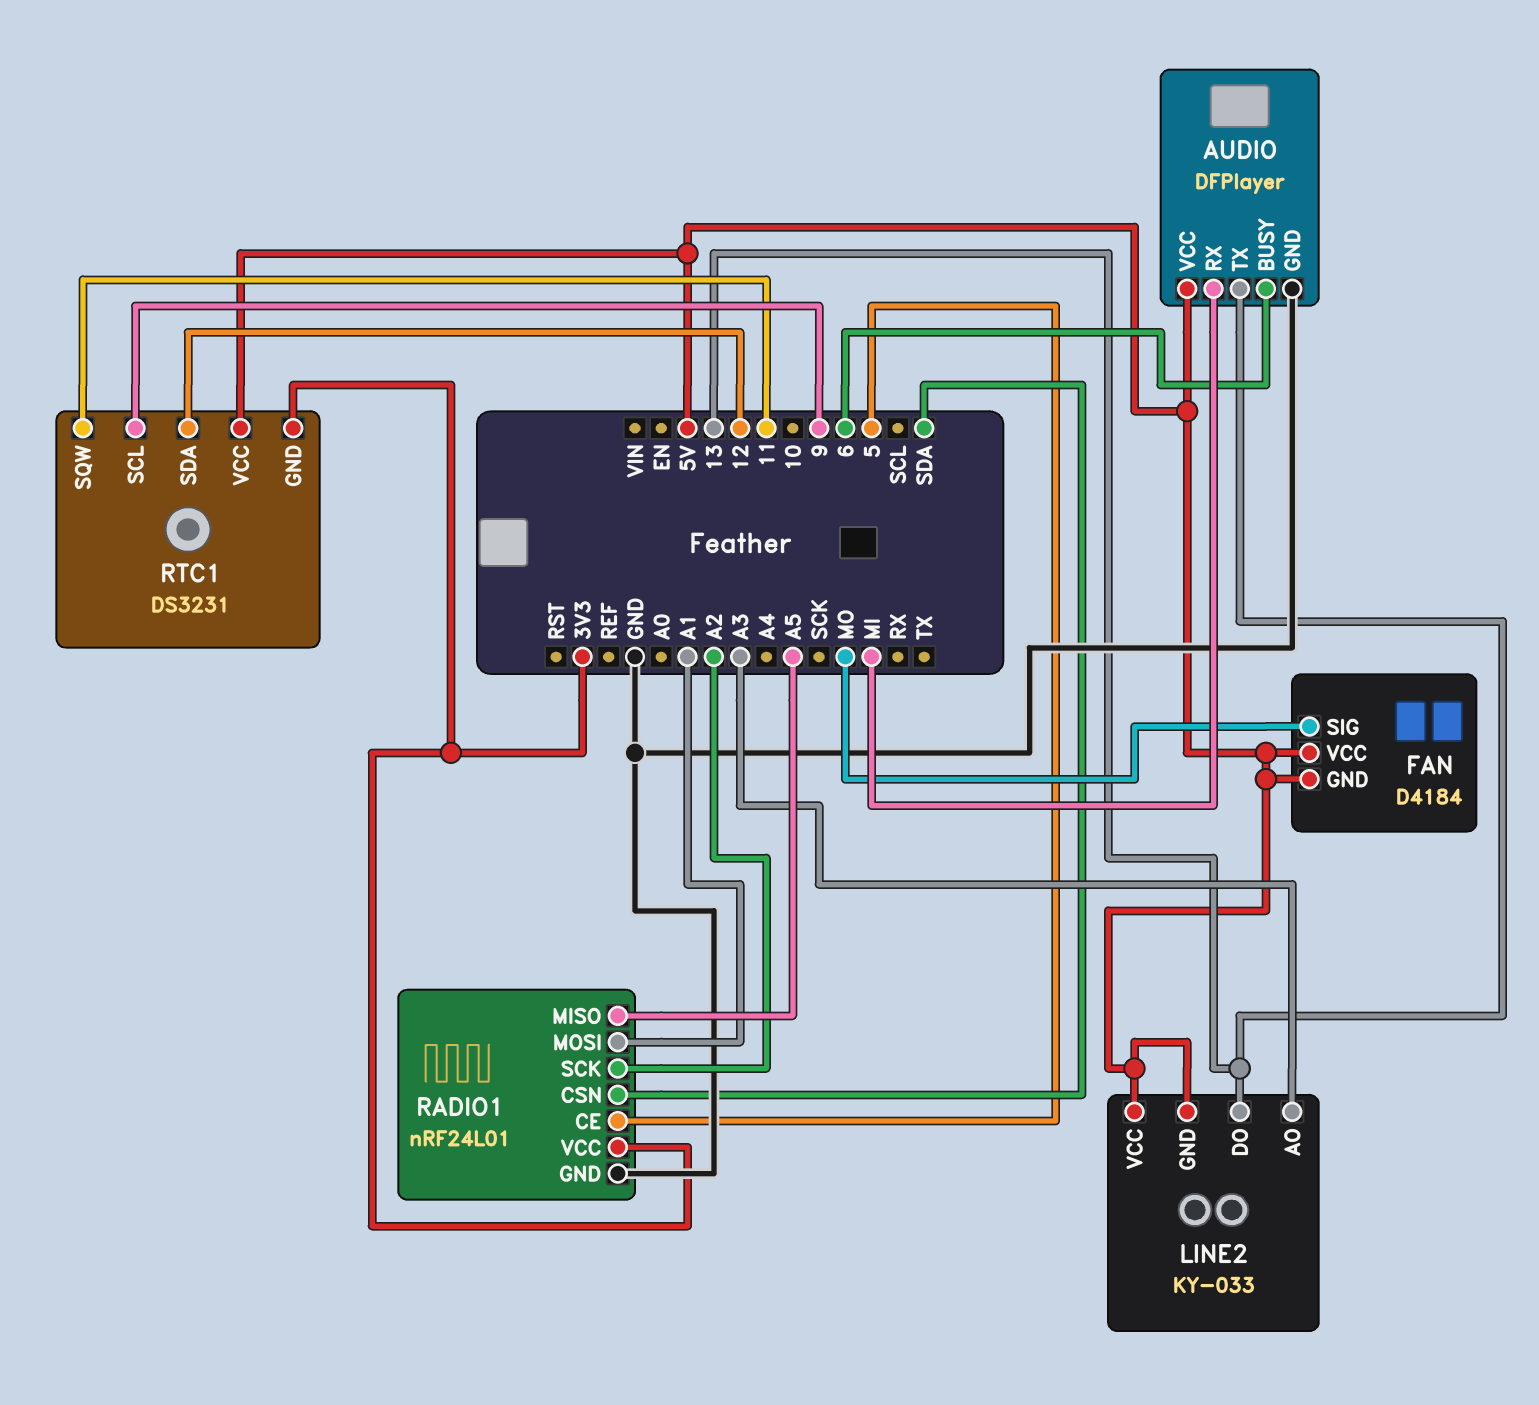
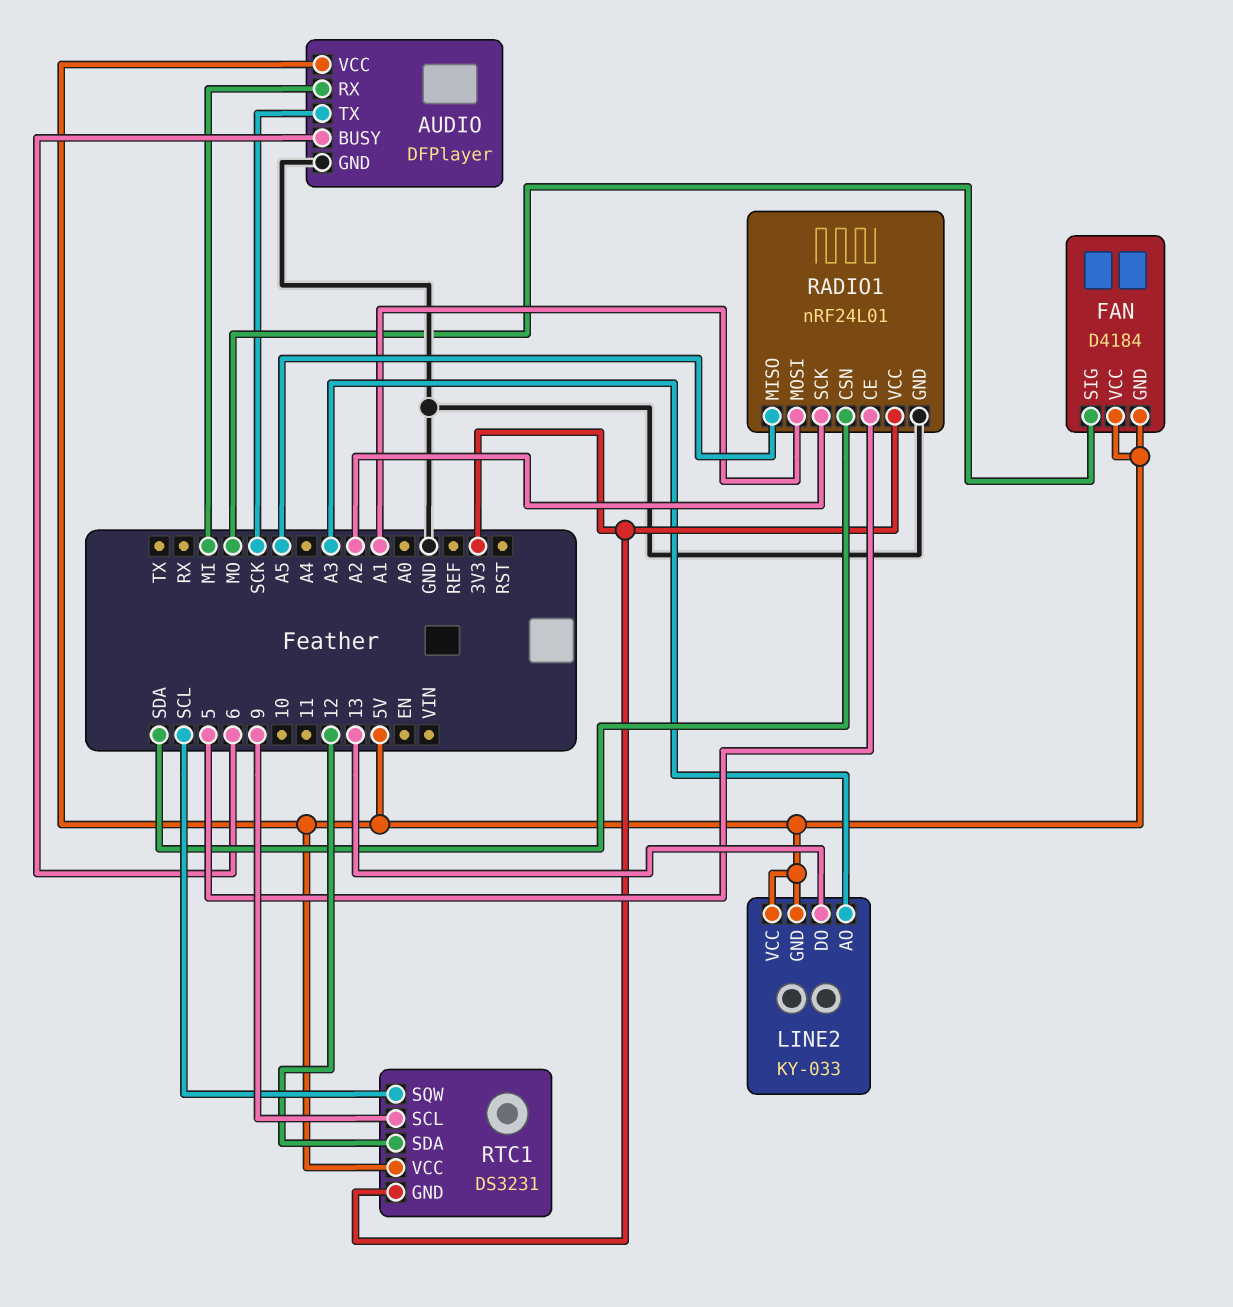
AUDIO pin TX: 13 -> SCK
RTC1 pin SQW: 11 -> SCL

